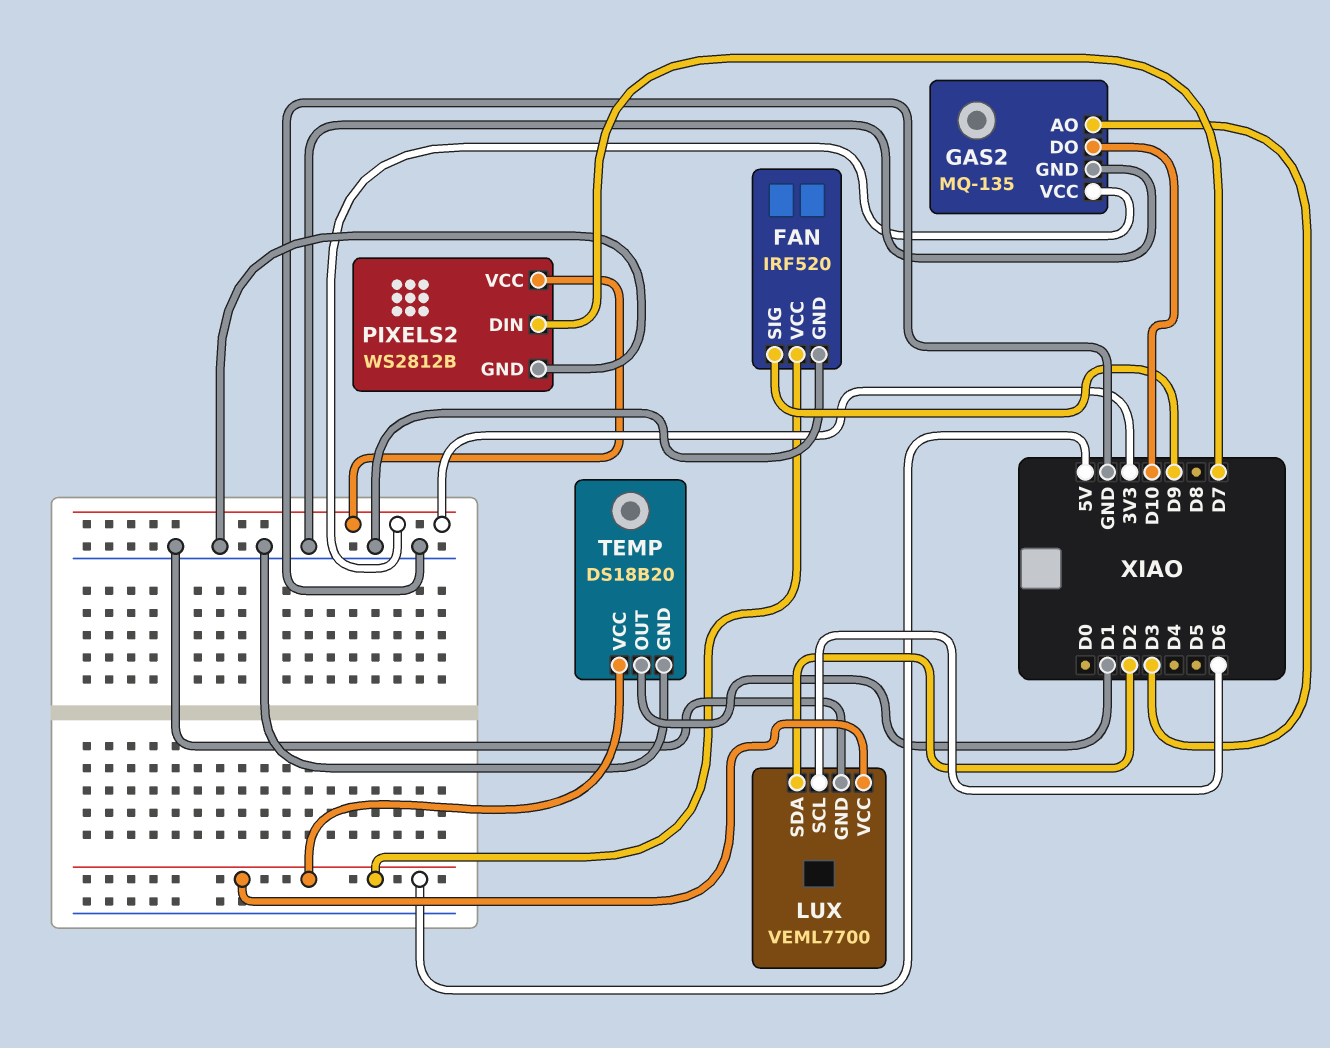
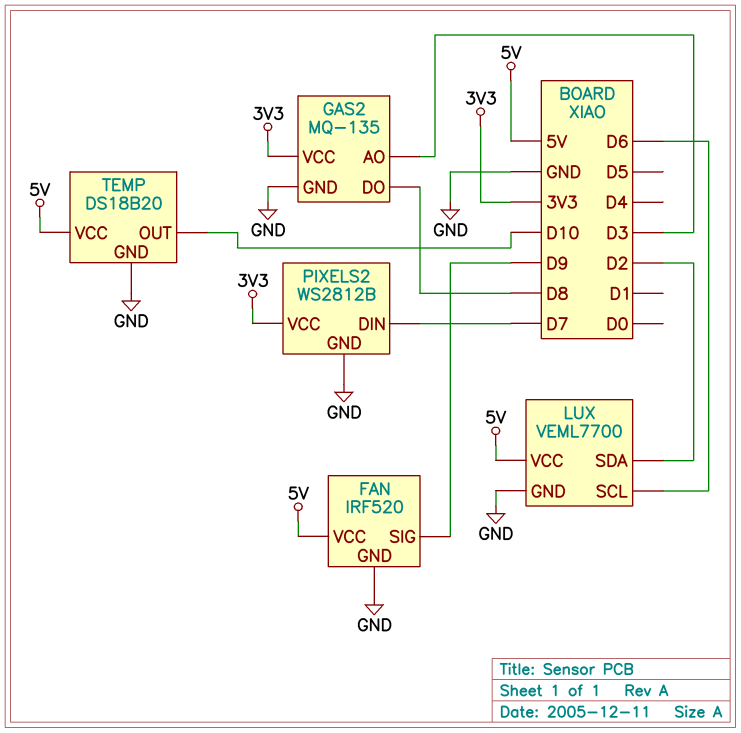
GAS2 pin DO: D10 -> D8
TEMP pin OUT: D1 -> D10

